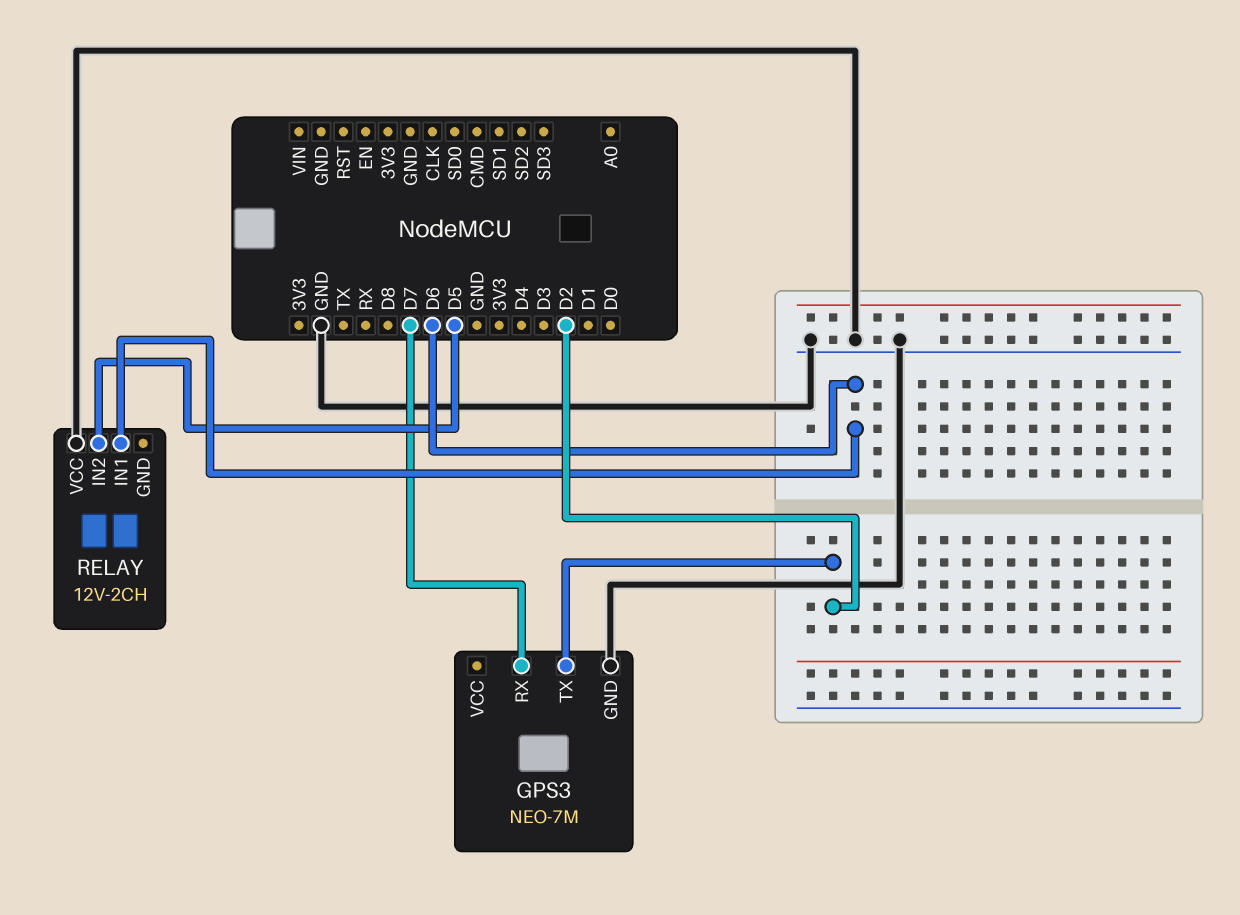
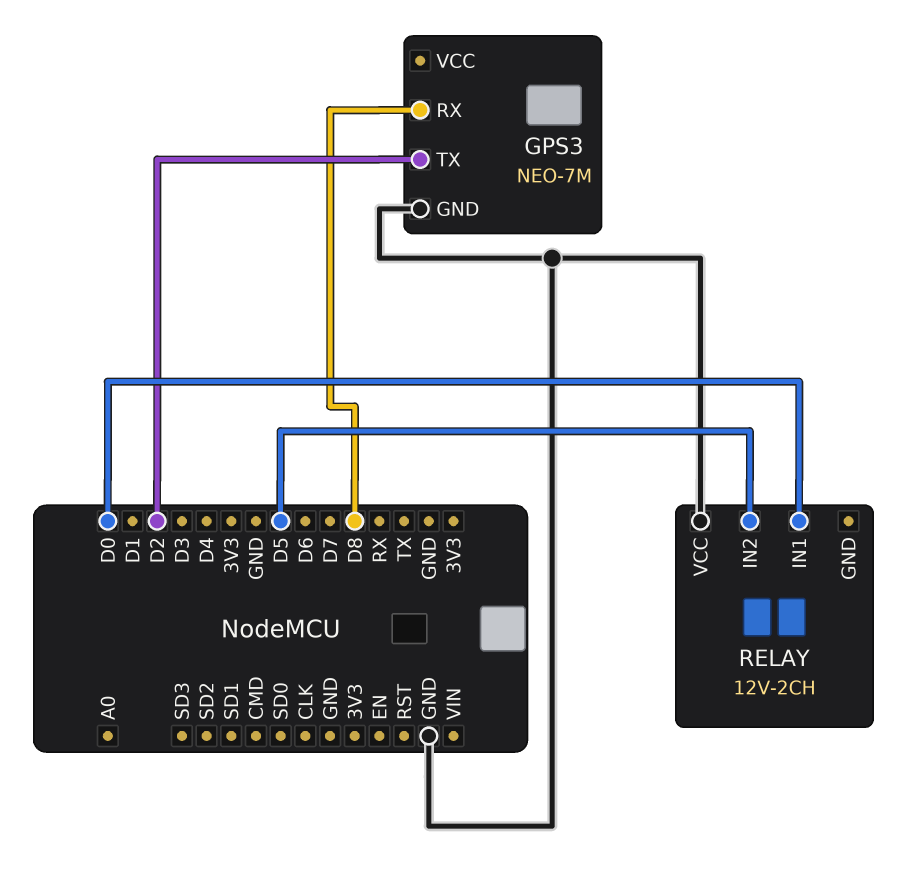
GPS3 pin RX: D7 -> D8
RELAY pin IN1: D6 -> D0

